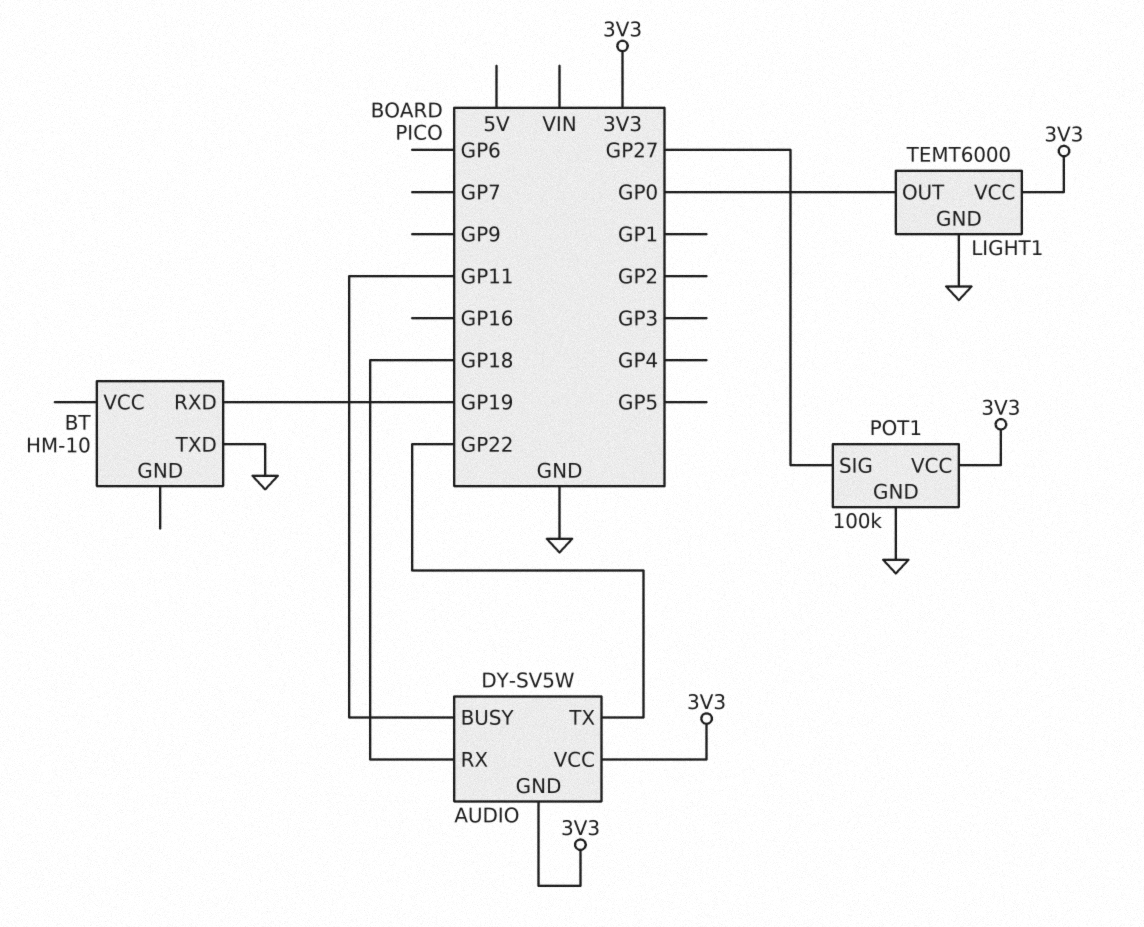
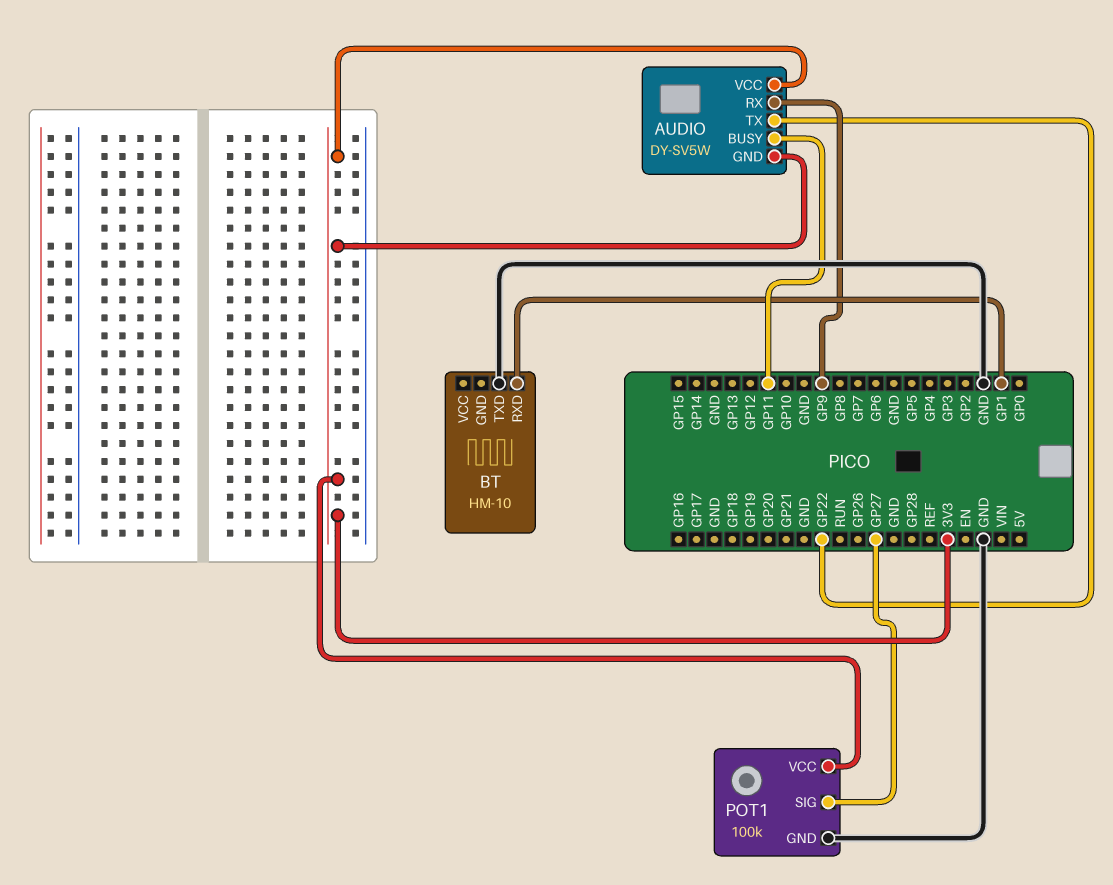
AUDIO pin RX: GP18 -> GP9
BT pin RXD: GP19 -> GP1
LIGHT1: TEMT6000 -> none
LIGHT1 pin GND: GND -> none
LIGHT1 pin OUT: GP0 -> none
LIGHT1 pin VCC: 3V3 -> none

